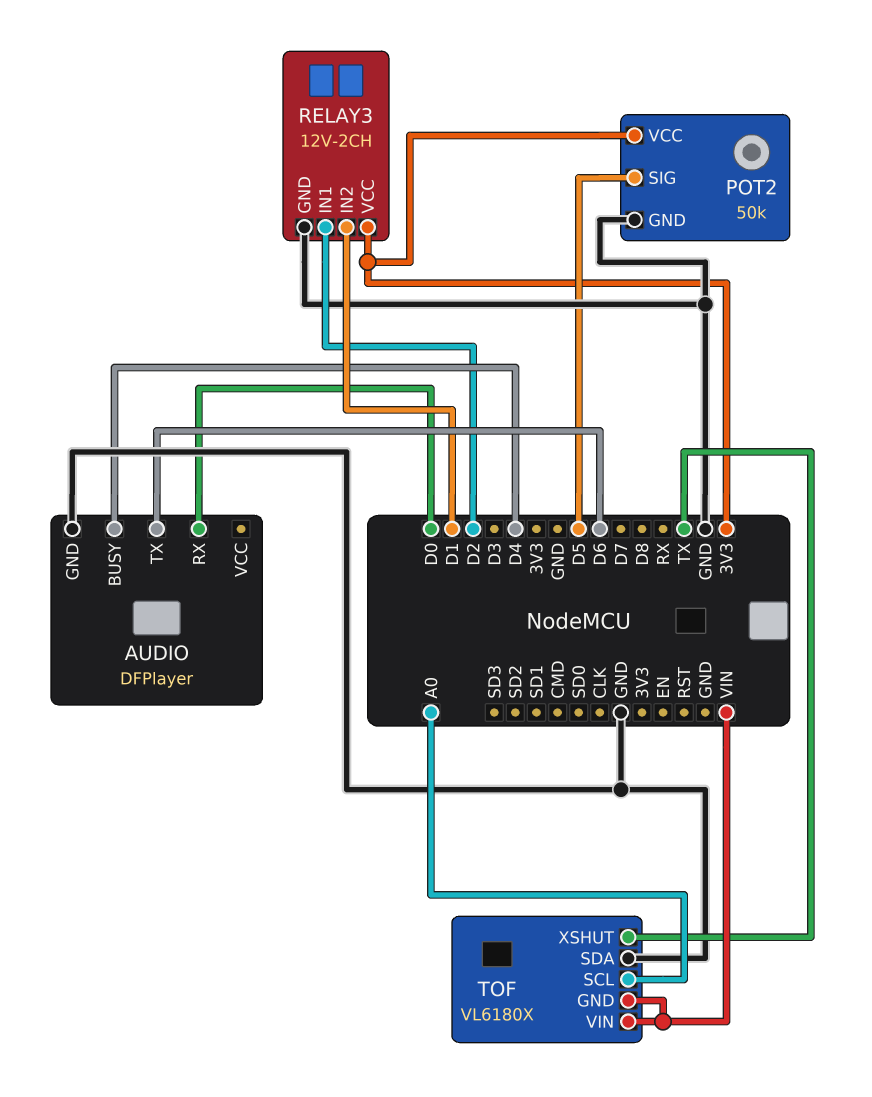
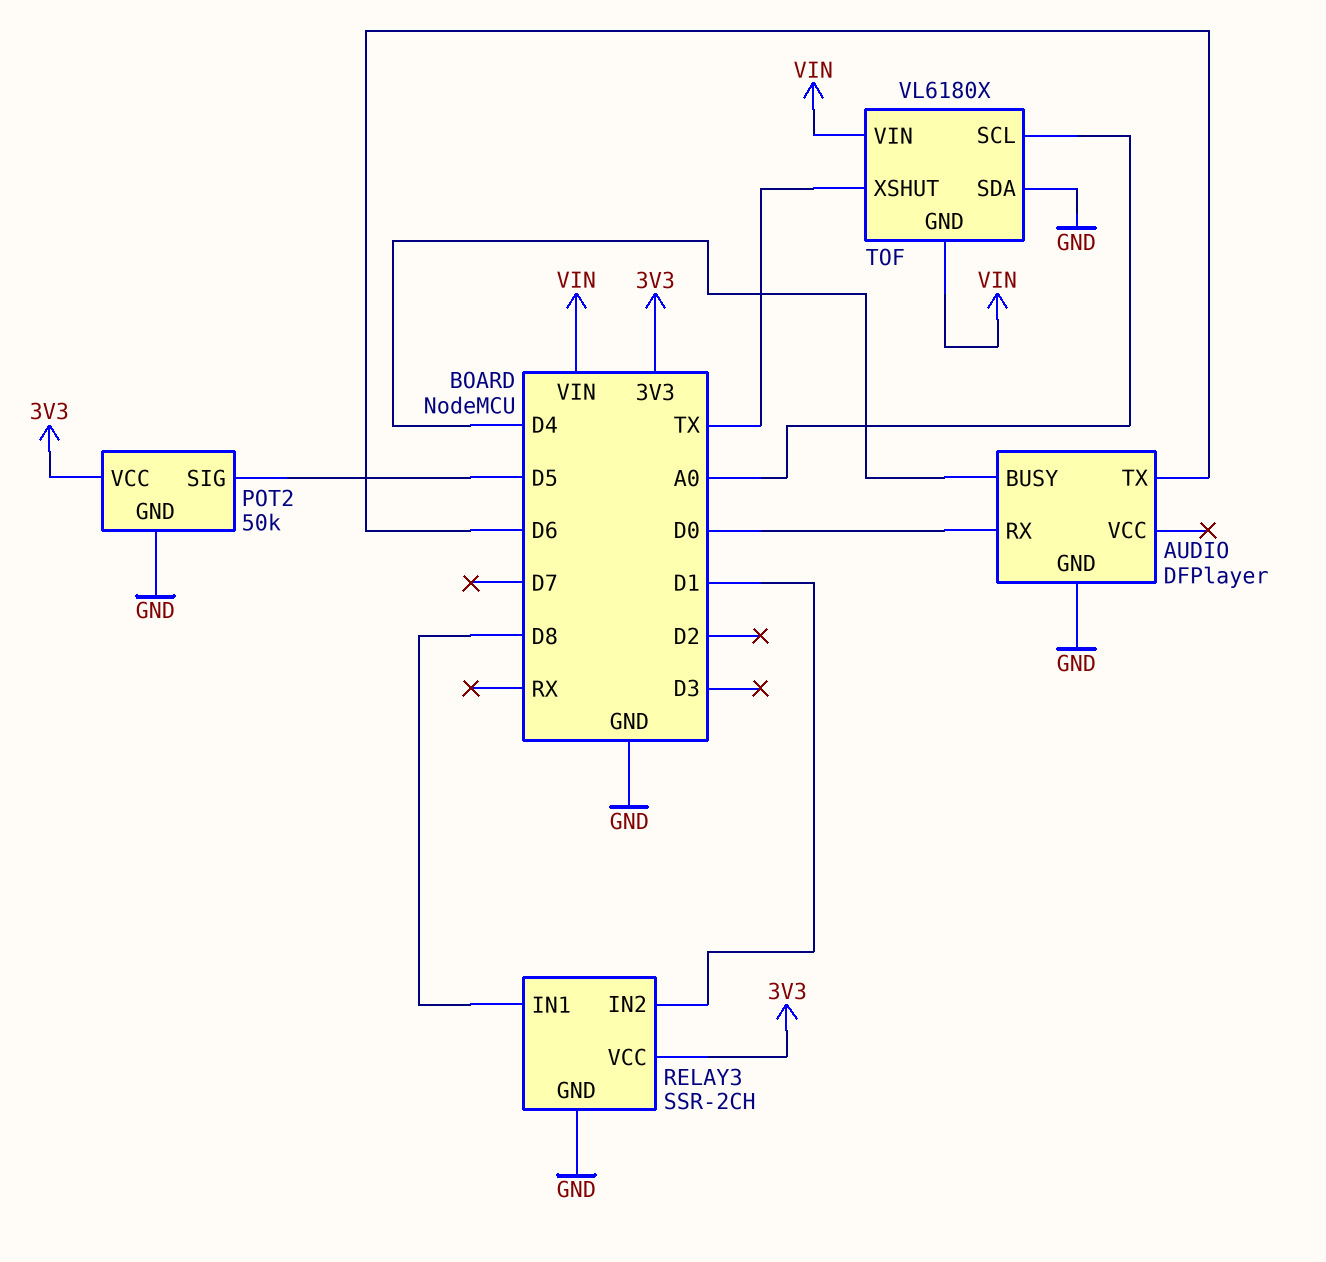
RELAY3: 12V-2CH -> SSR-2CH
RELAY3 pin IN1: D2 -> D8

